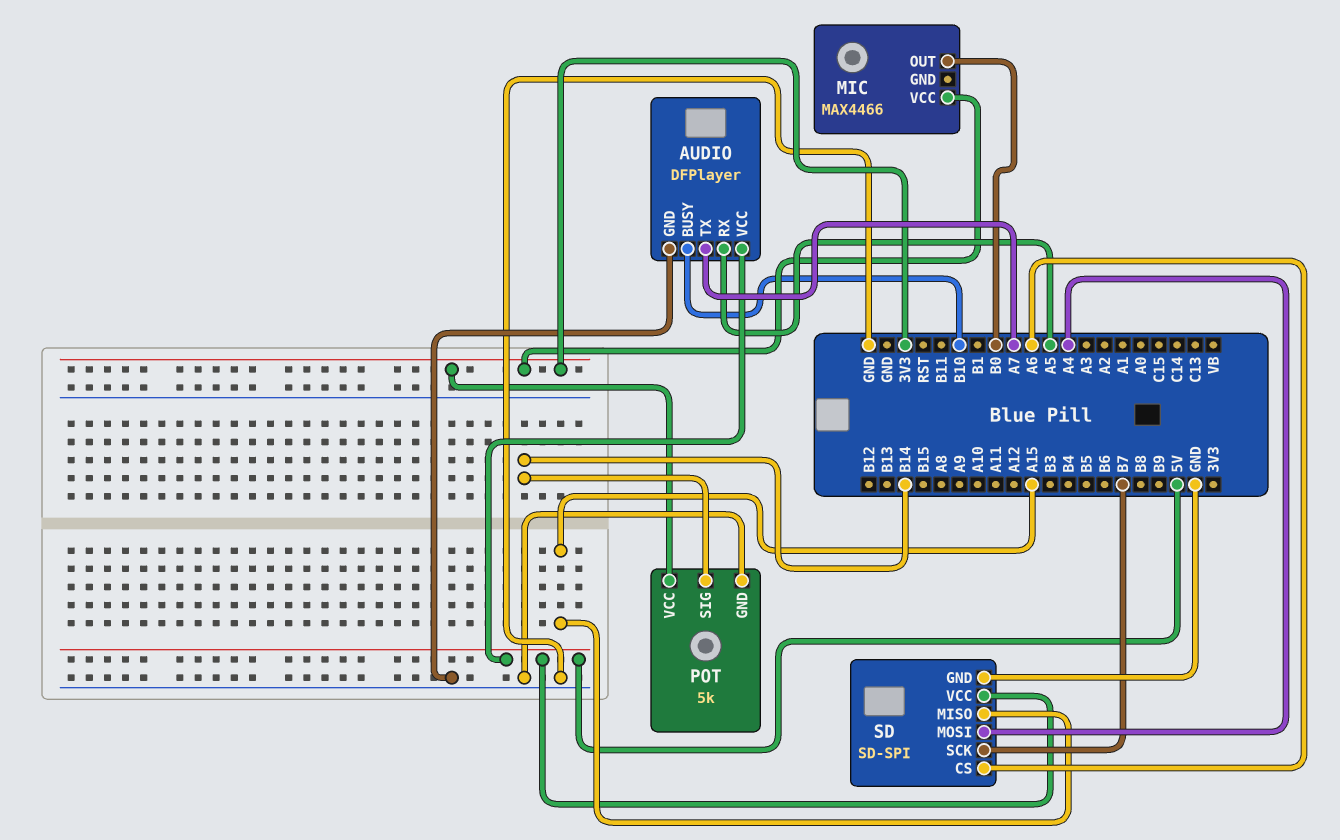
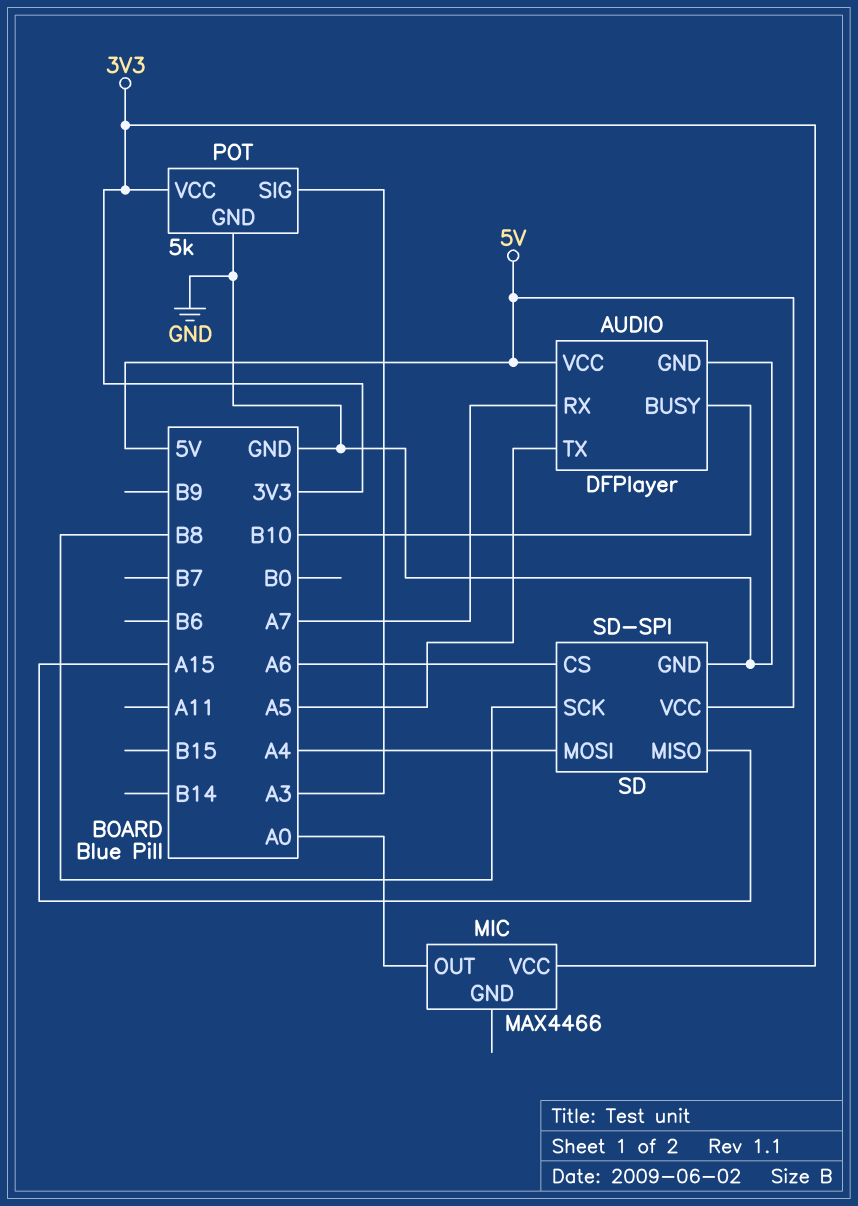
AUDIO pin RX: A5 -> A7
AUDIO pin TX: A7 -> A5
MIC pin OUT: B0 -> A0
POT pin SIG: B14 -> A3
SD pin SCK: B7 -> B8

